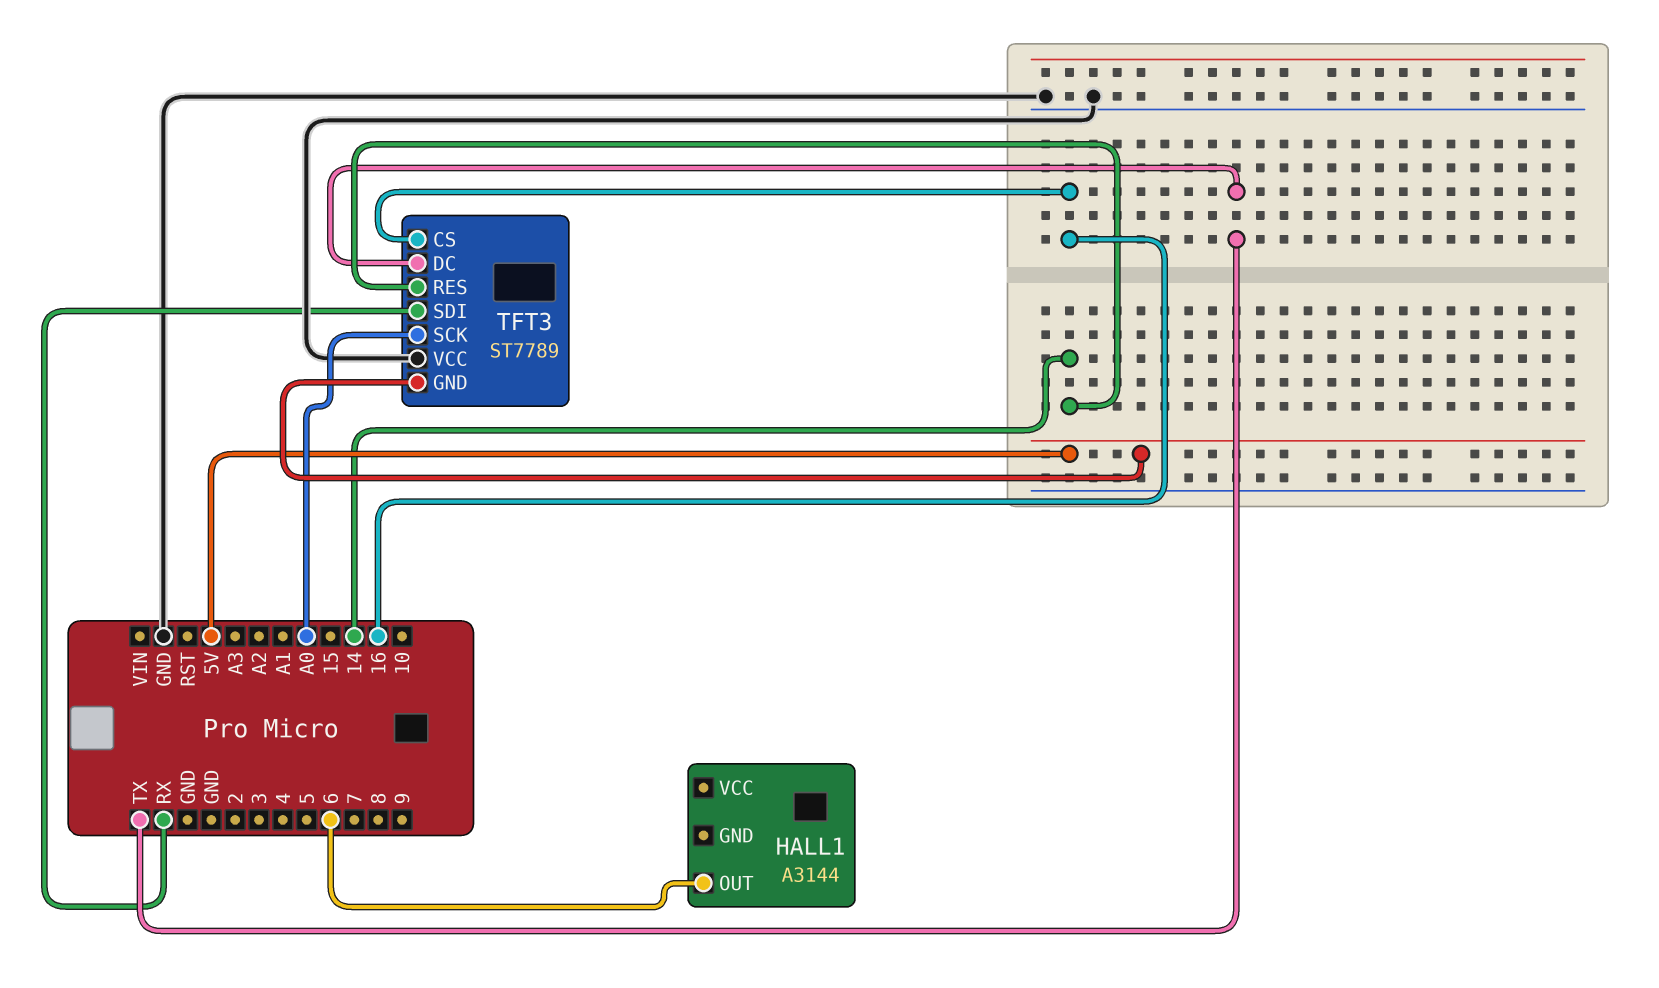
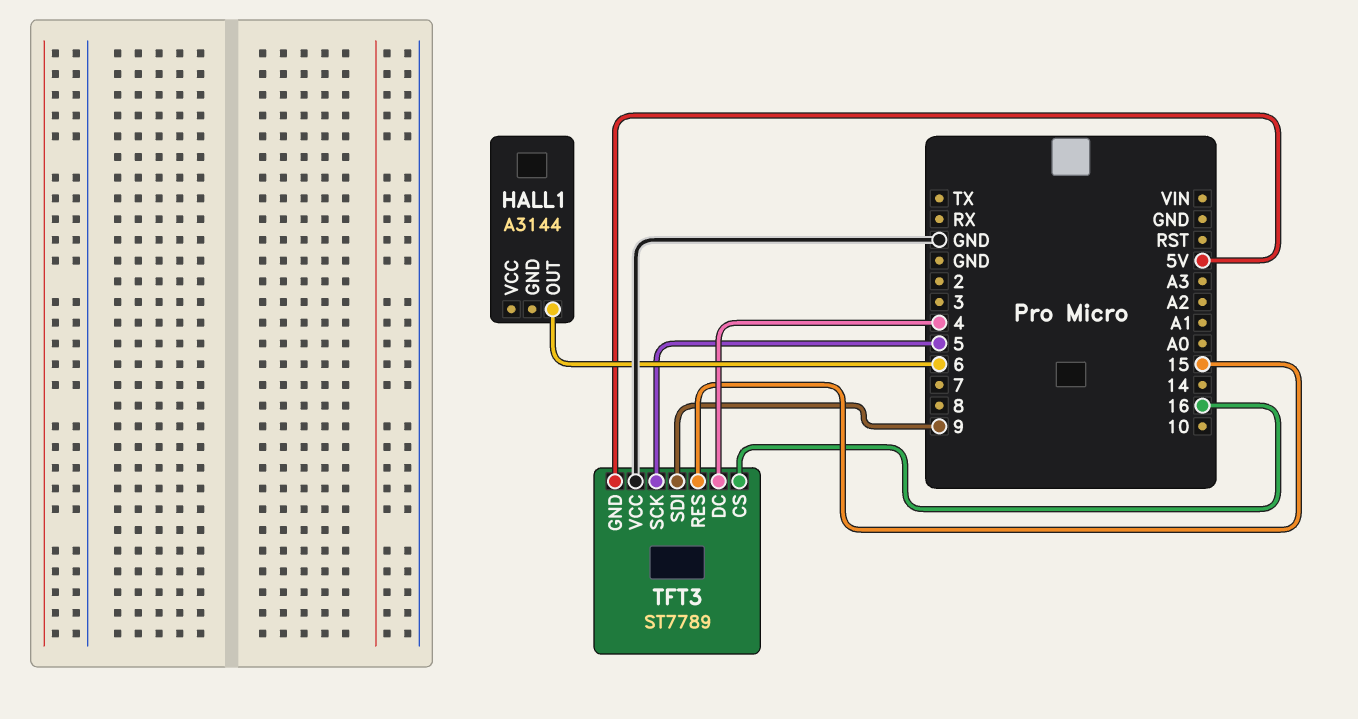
TFT3 pin DC: TX -> 4
TFT3 pin RES: 14 -> 15
TFT3 pin SCK: A0 -> 5
TFT3 pin SDI: RX -> 9

